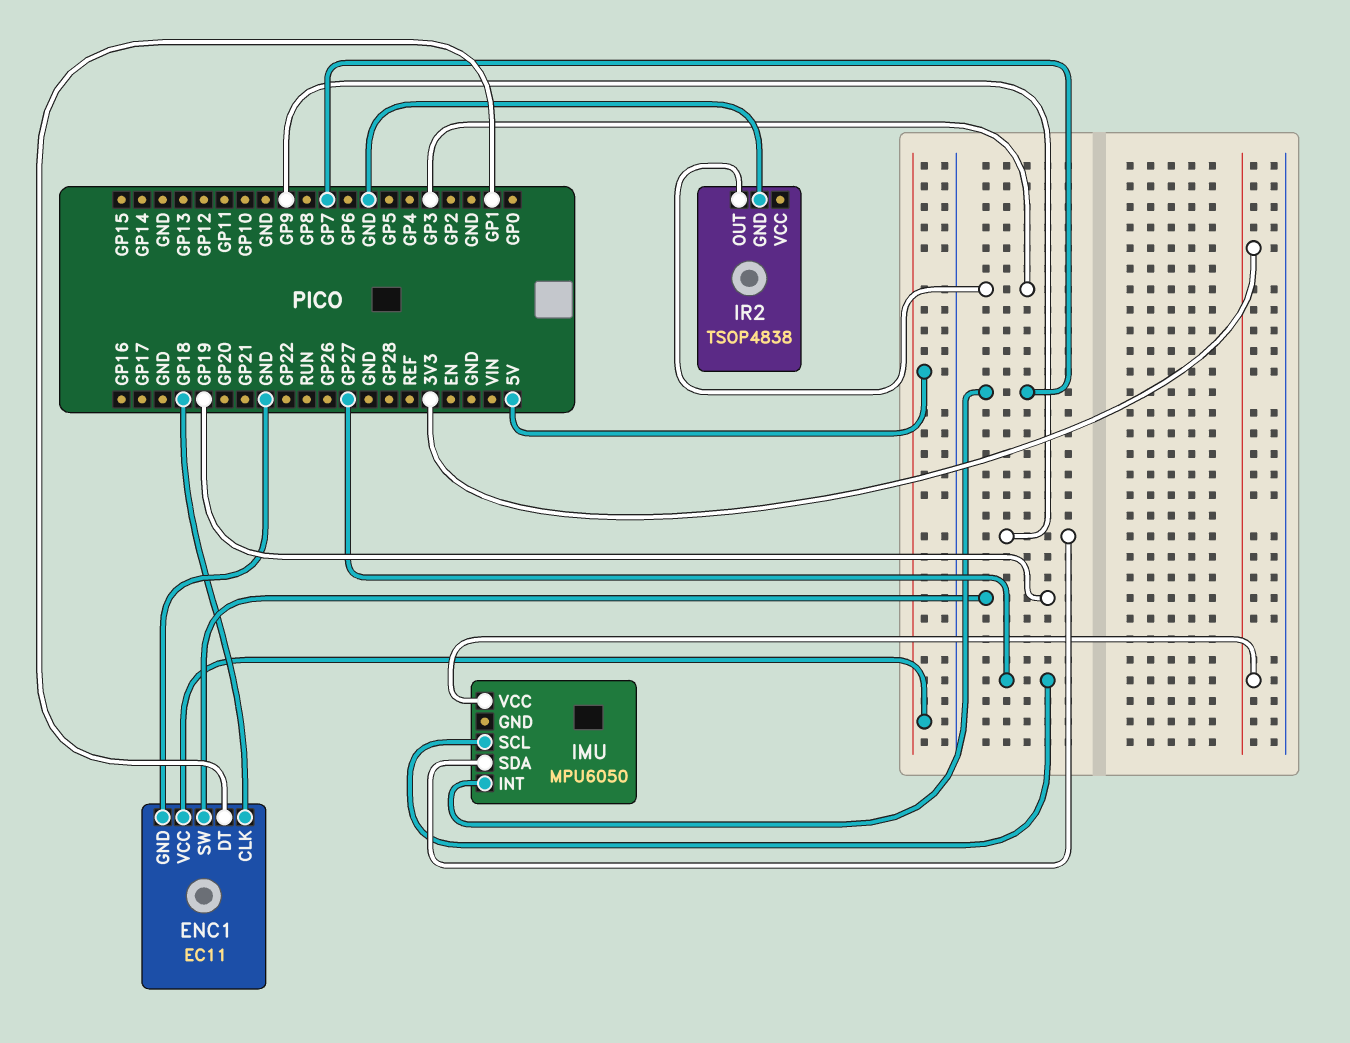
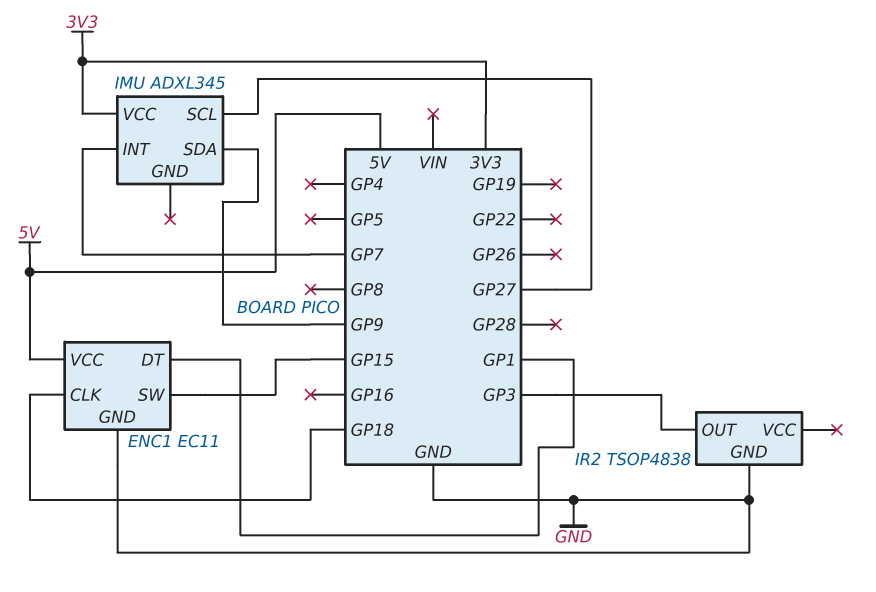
ENC1 pin SW: GP19 -> GP15
IMU: MPU6050 -> ADXL345

